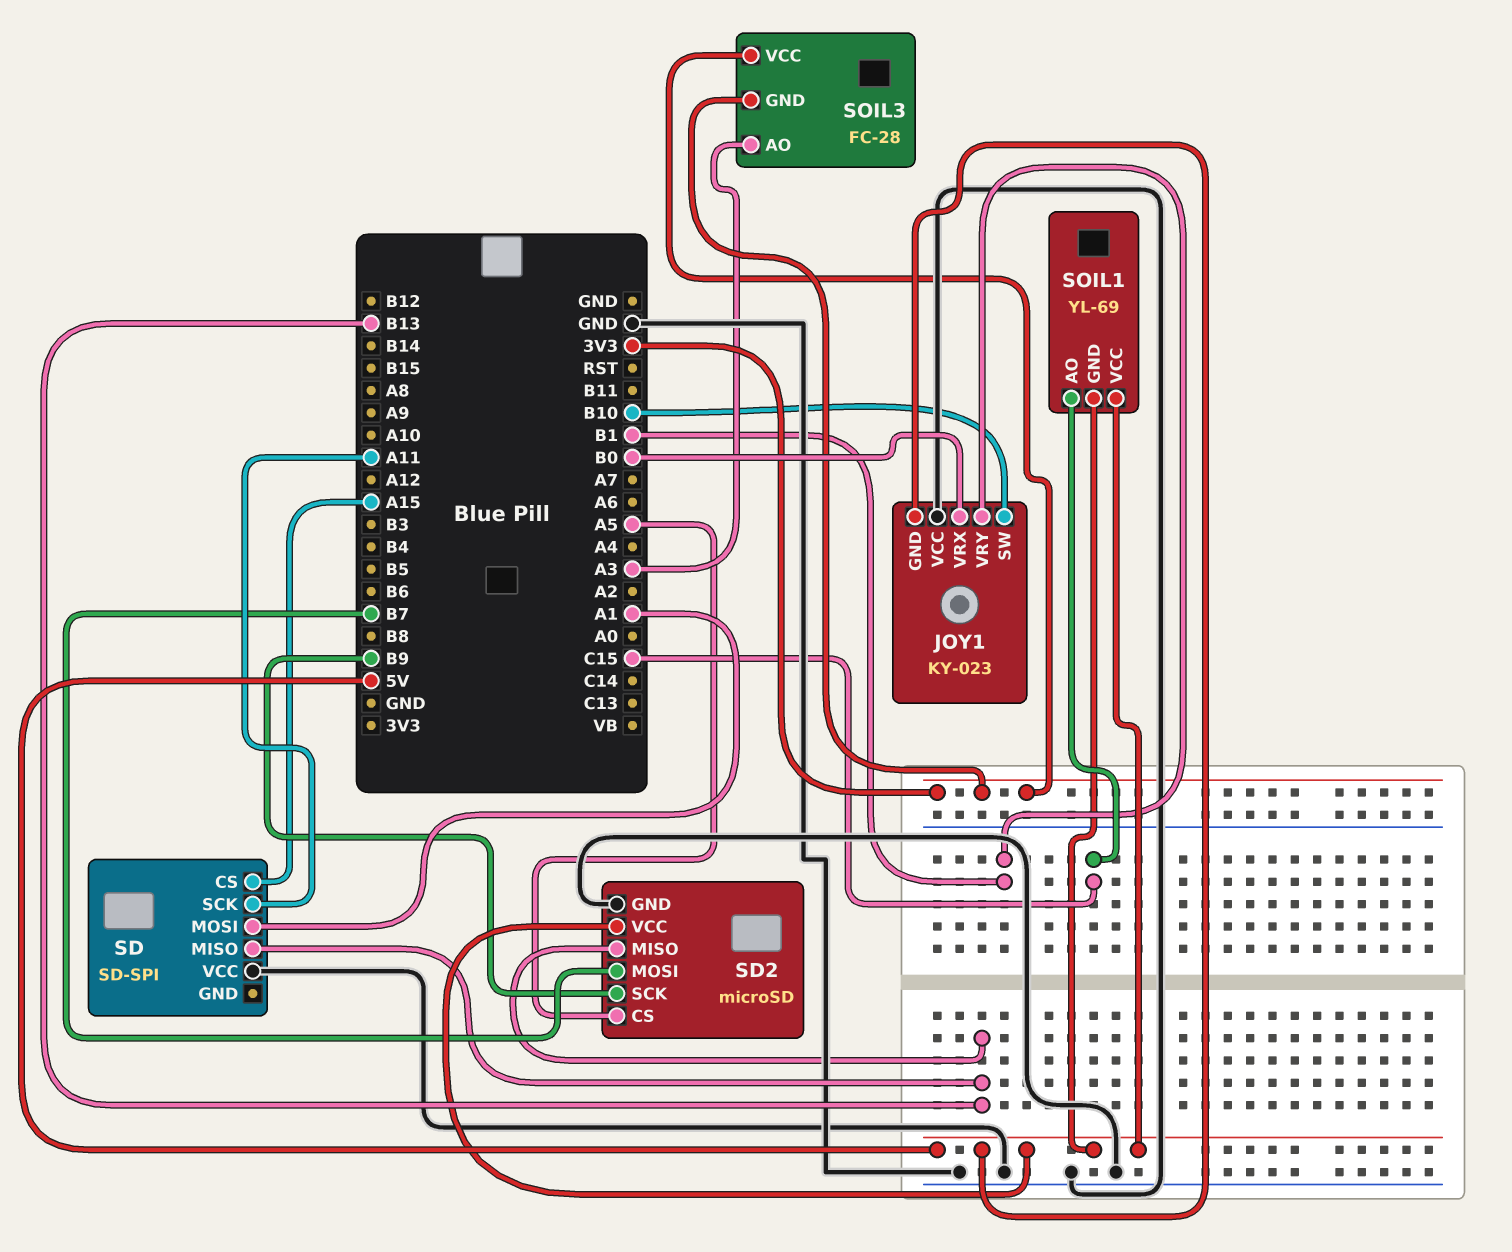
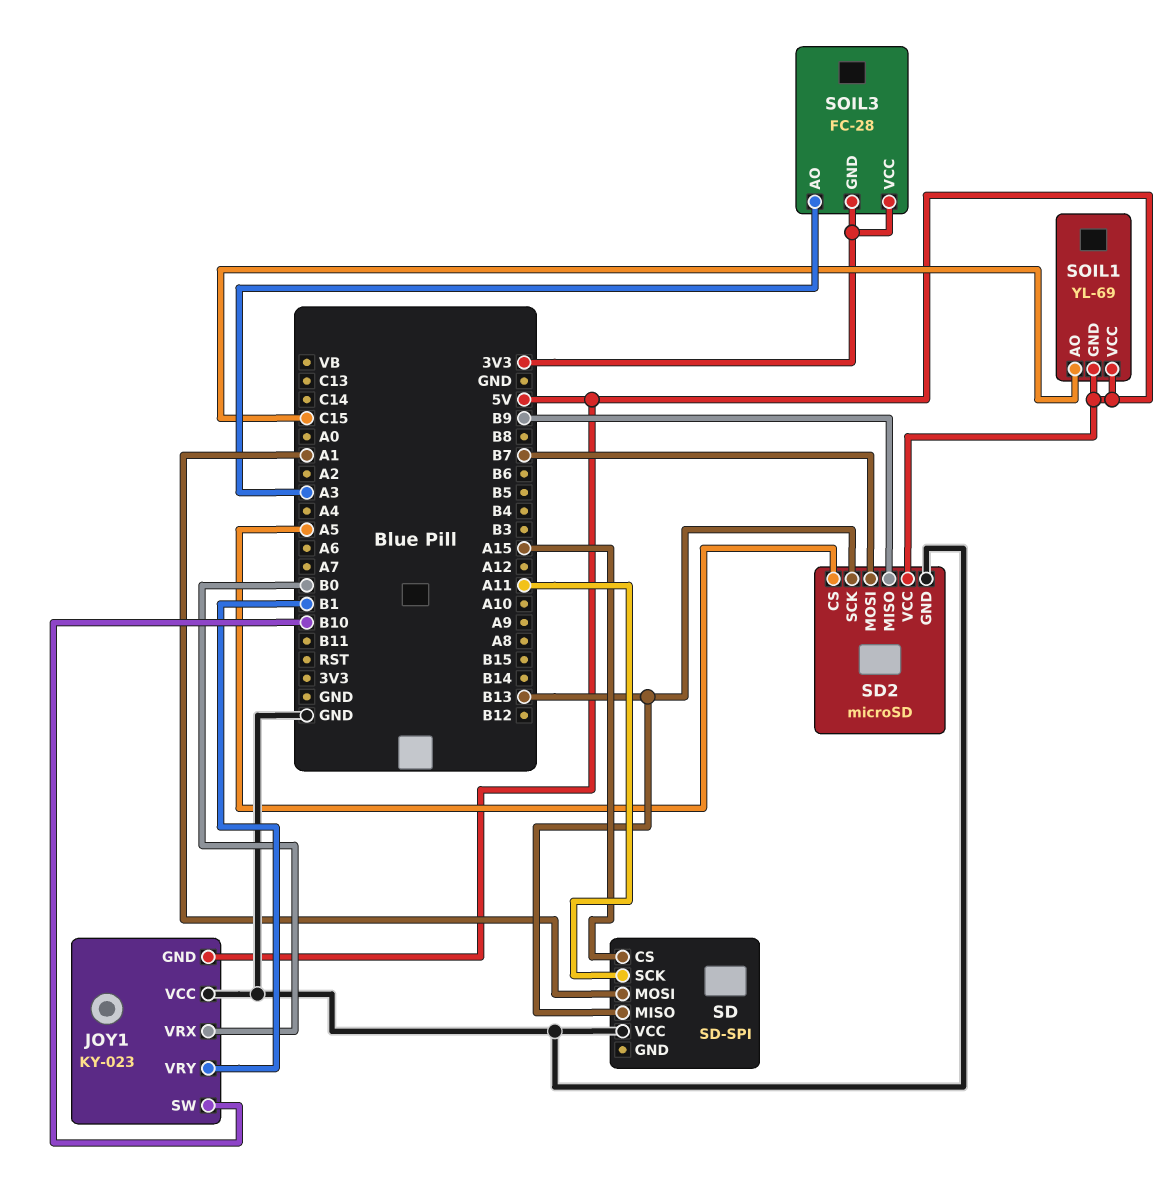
SD2 pin MISO: B13 -> B9
SD2 pin SCK: B9 -> B13

